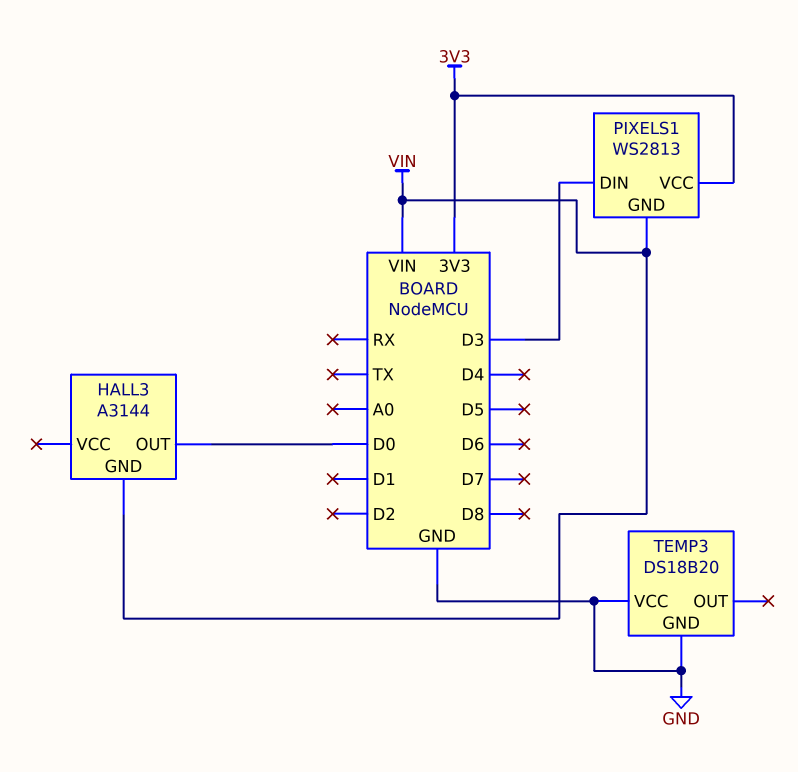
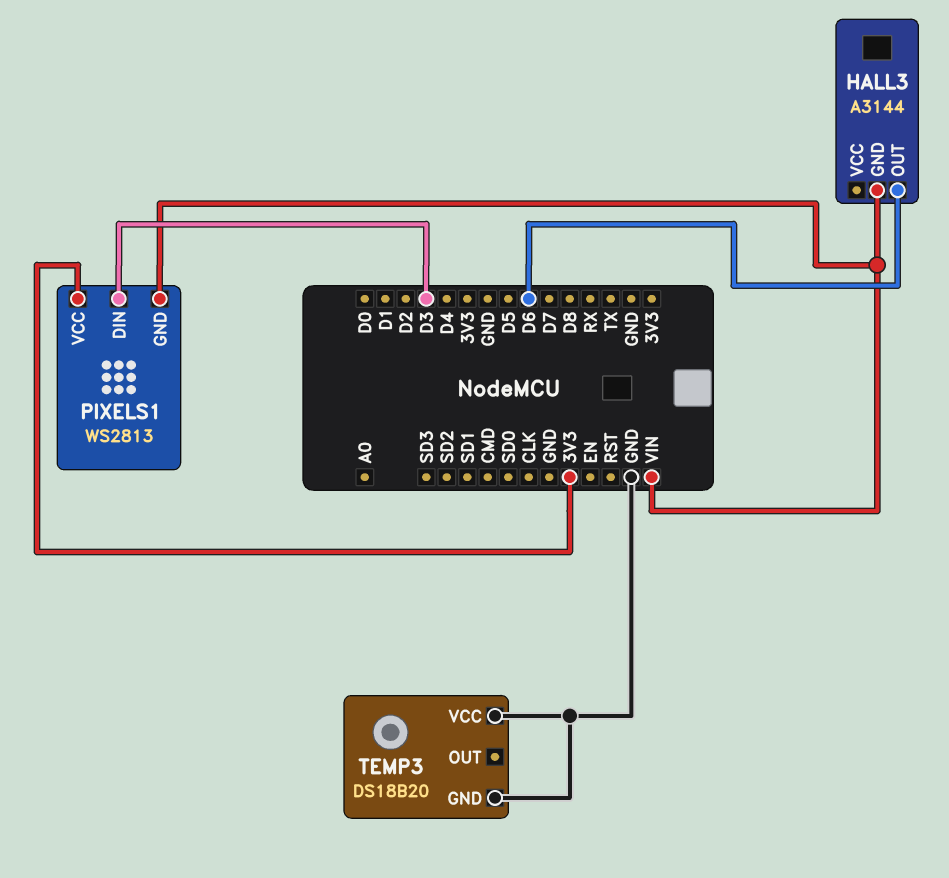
HALL3 pin OUT: D0 -> D6

